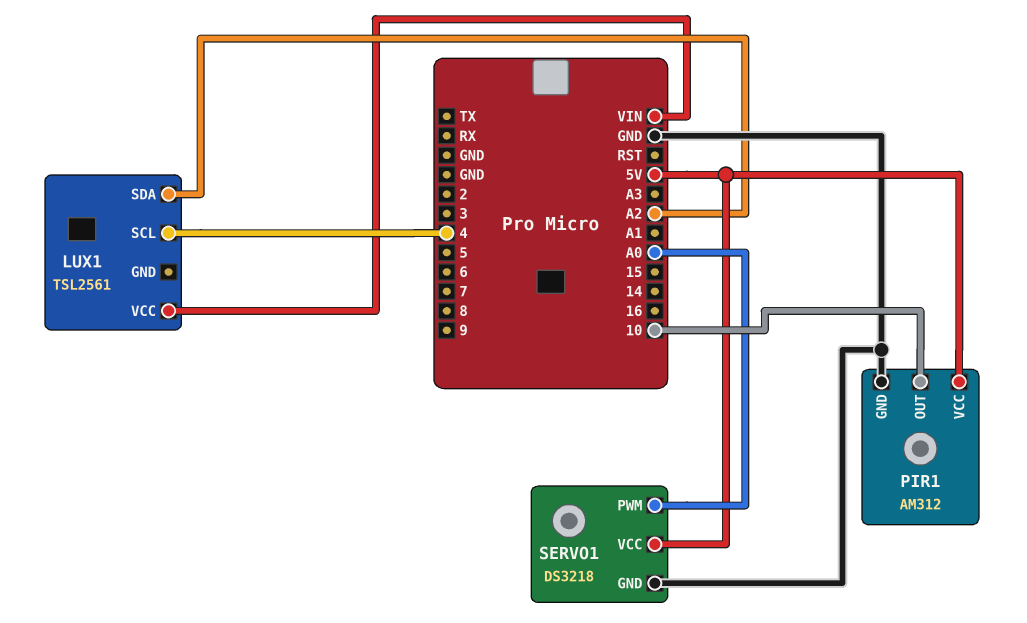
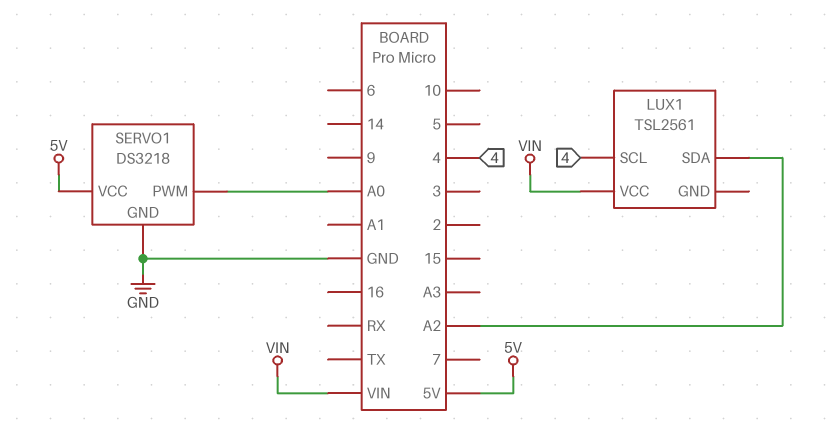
PIR1: AM312 -> none
PIR1 pin GND: GND -> none
PIR1 pin OUT: 10 -> none
PIR1 pin VCC: 5V -> none

